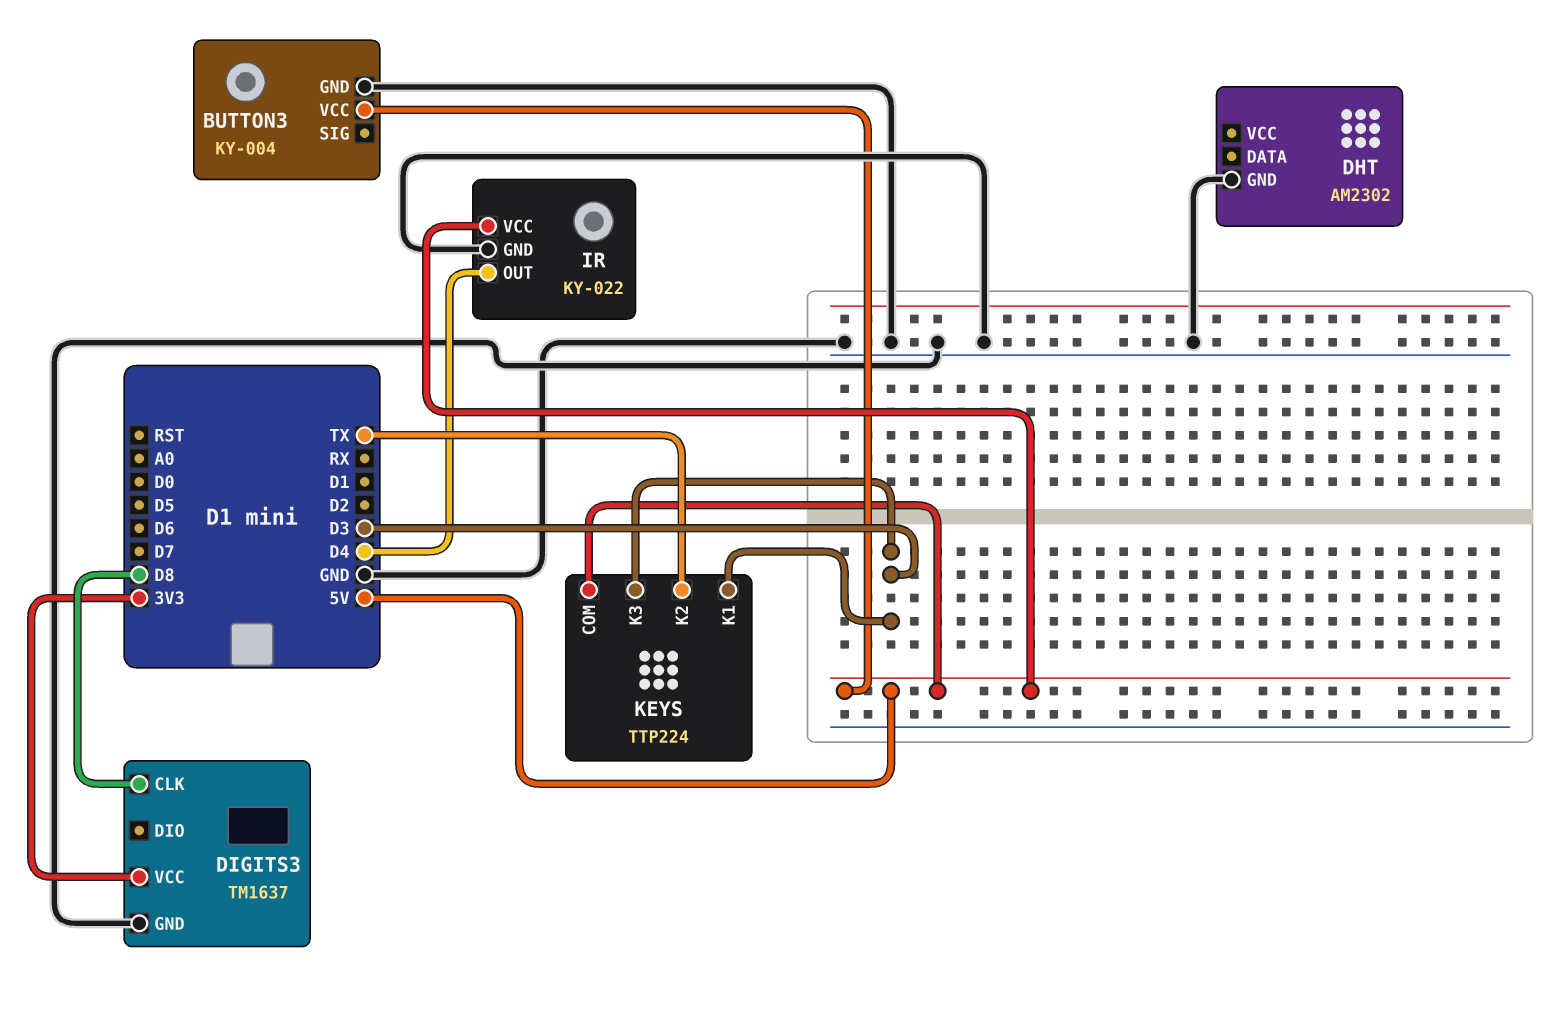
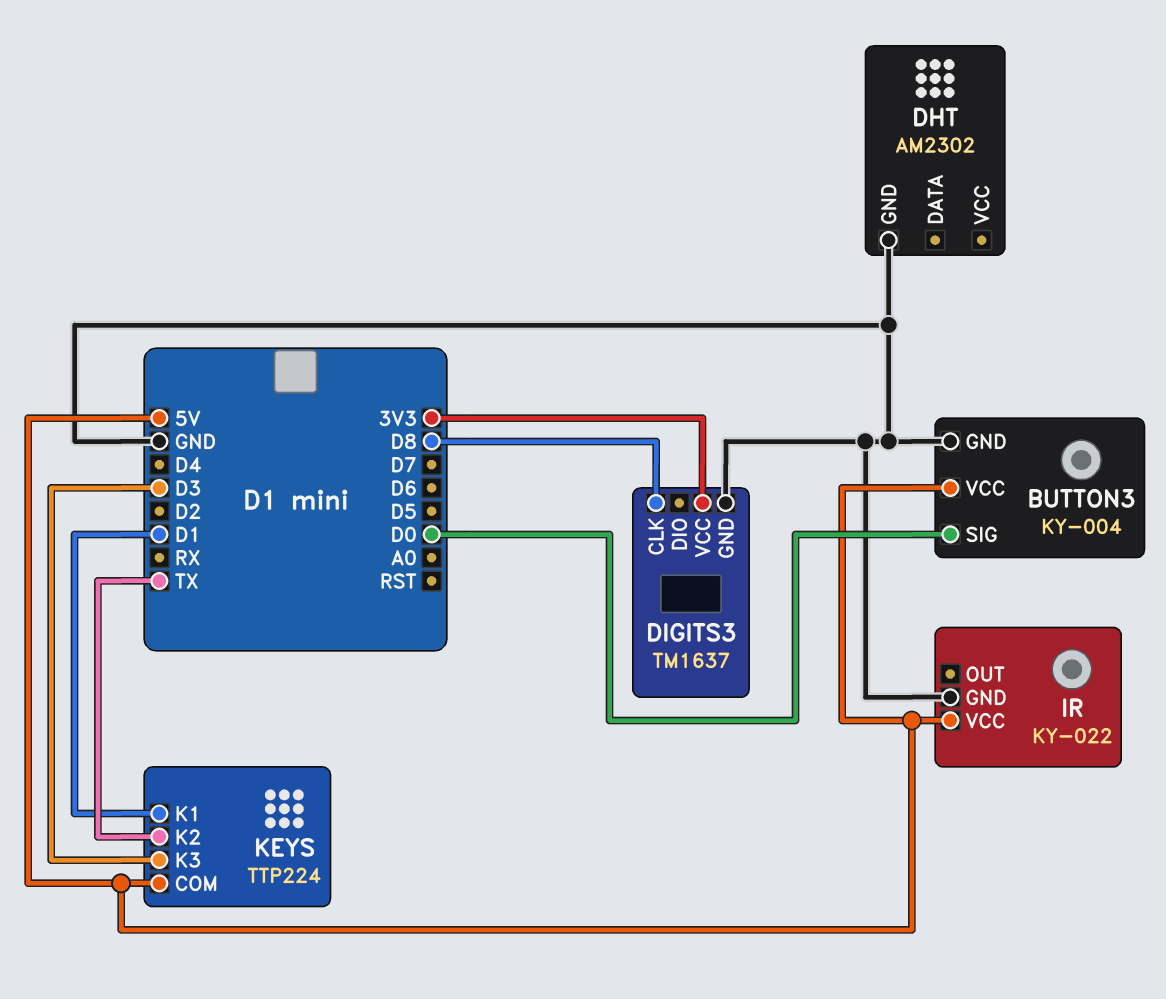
BUTTON3 pin SIG: none -> D0
IR pin OUT: D4 -> none
KEYS pin K1: D3 -> D1

